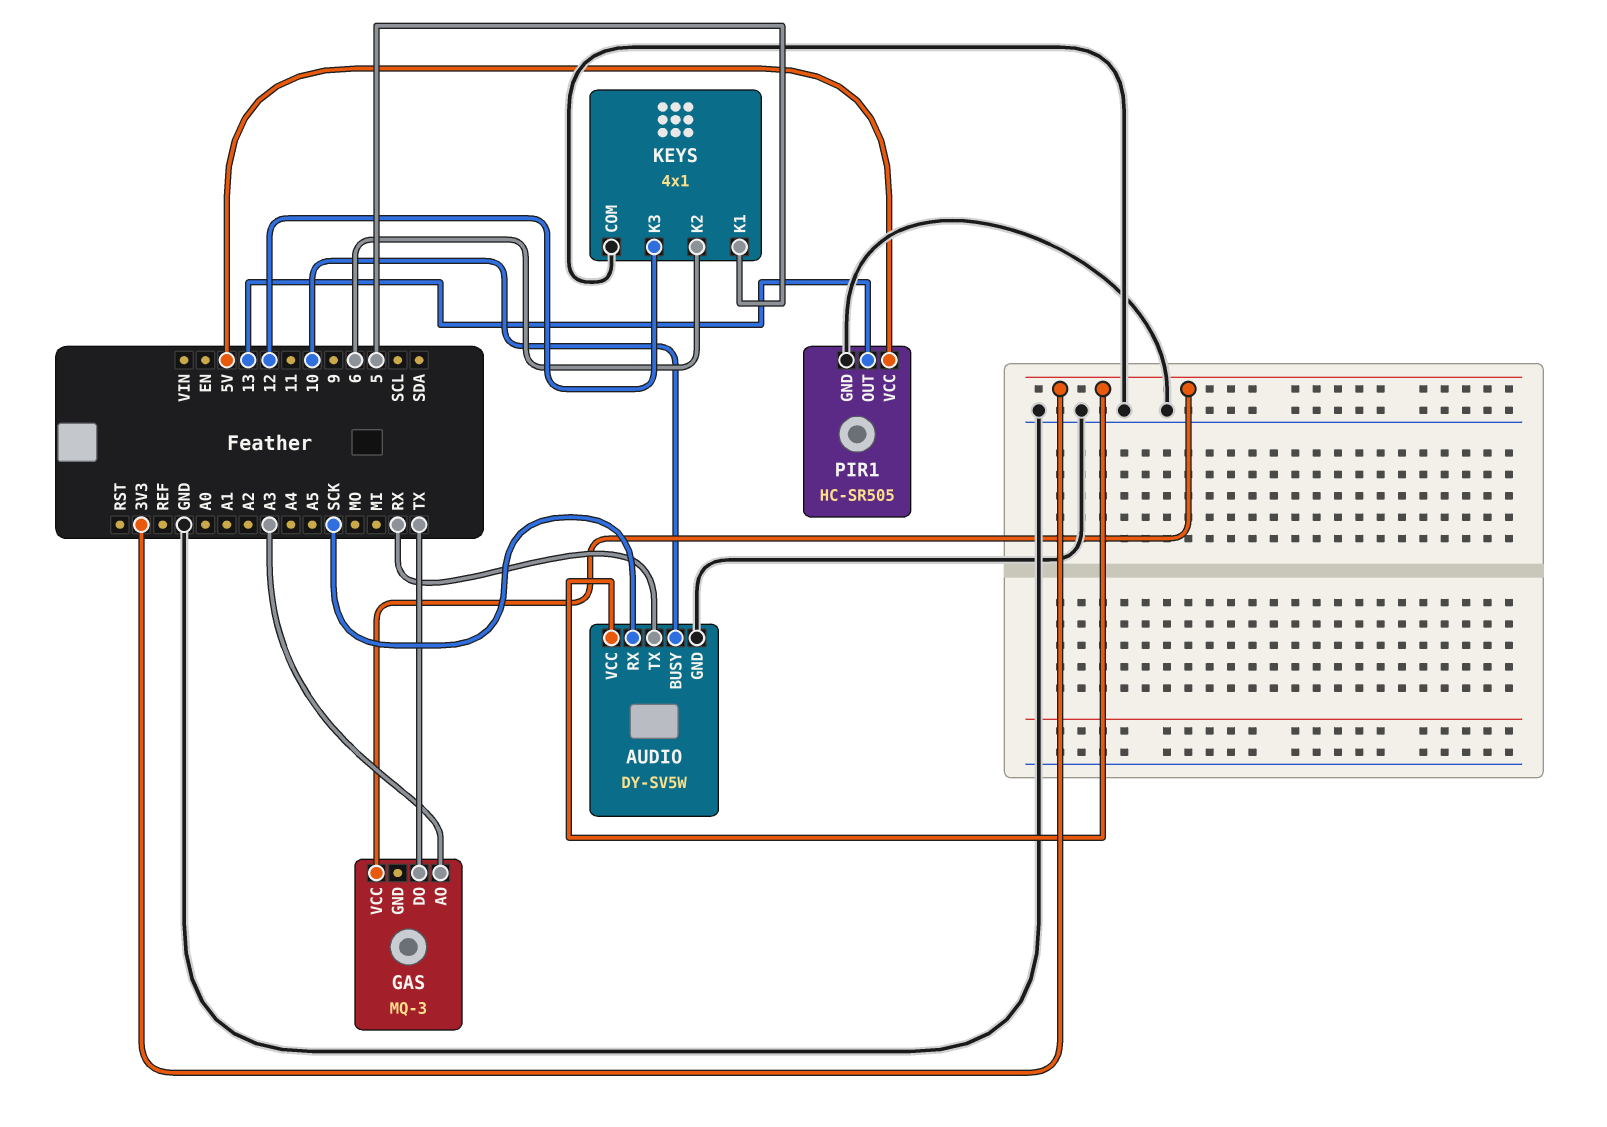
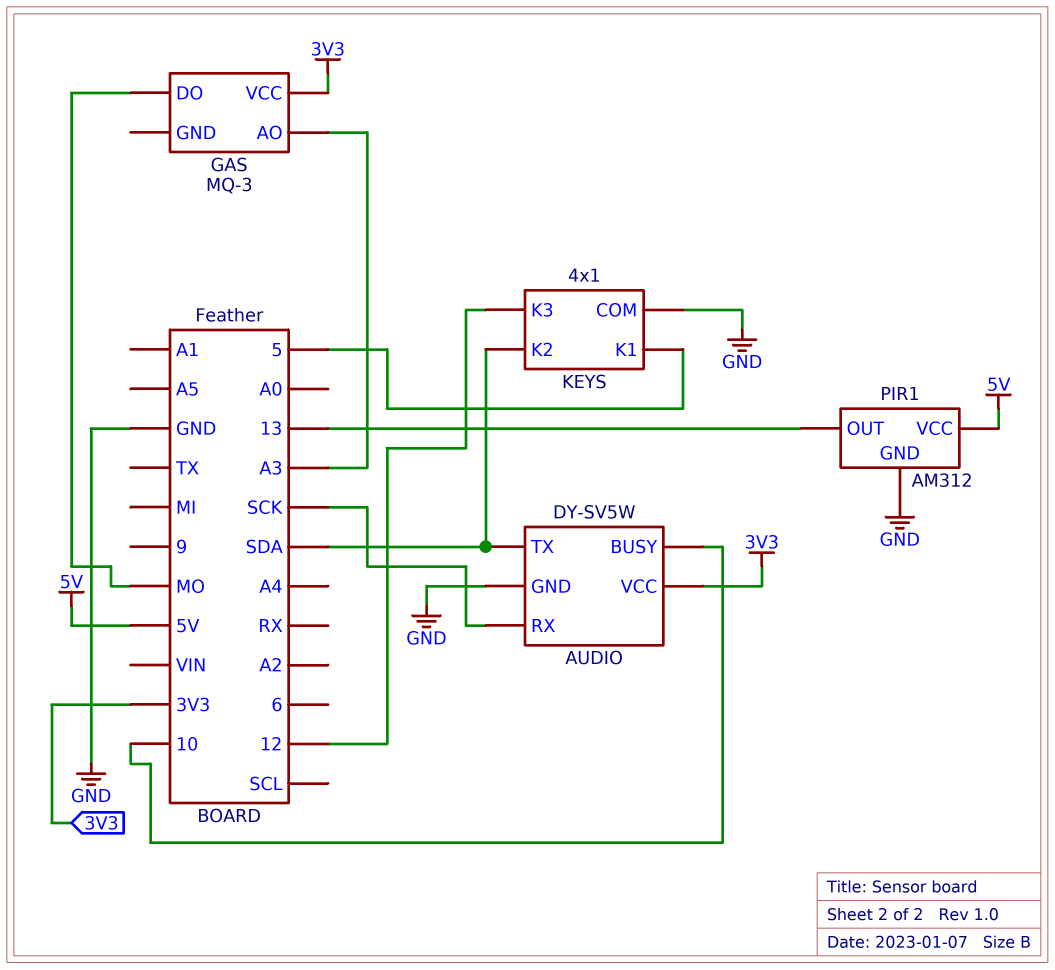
AUDIO pin TX: RX -> SDA
GAS pin DO: TX -> MO
KEYS pin K2: 6 -> SDA
PIR1: HC-SR505 -> AM312

